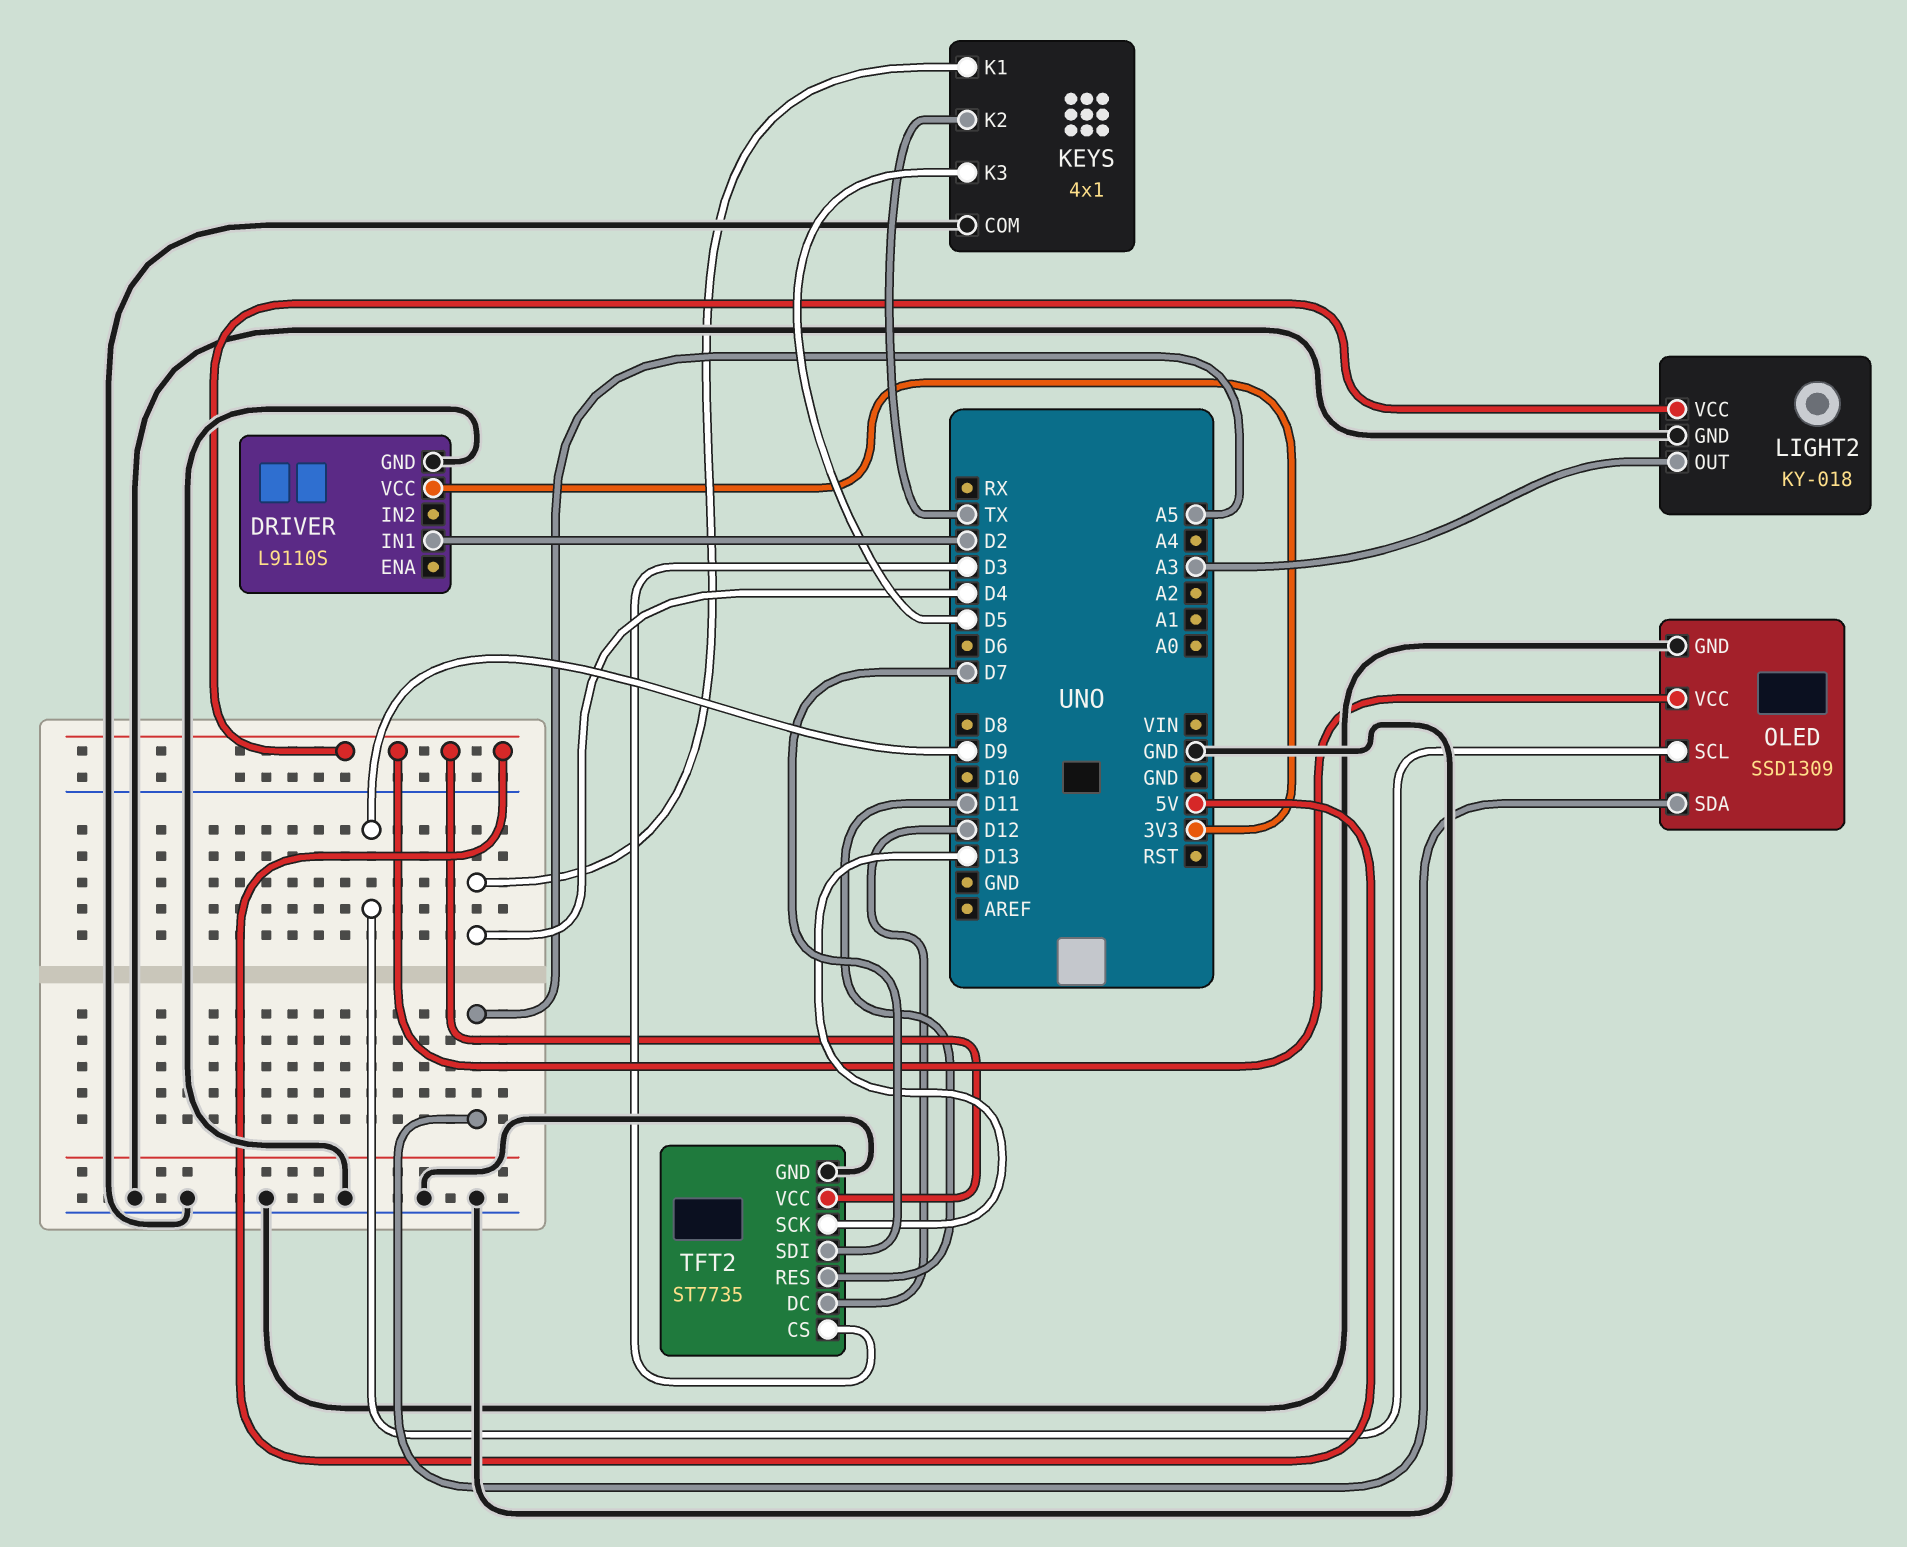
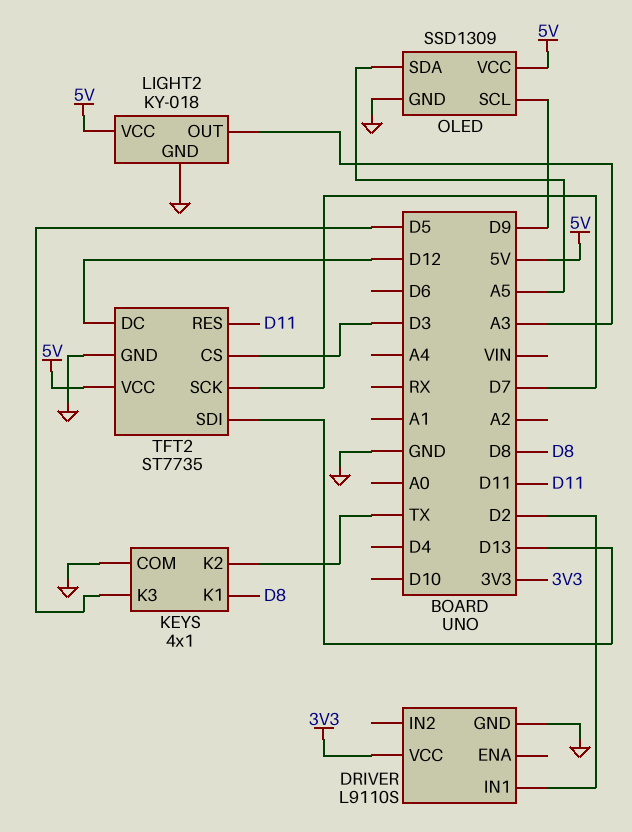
KEYS pin K1: D4 -> D8
TFT2 pin SCK: D13 -> D7
TFT2 pin SDI: D7 -> D13

